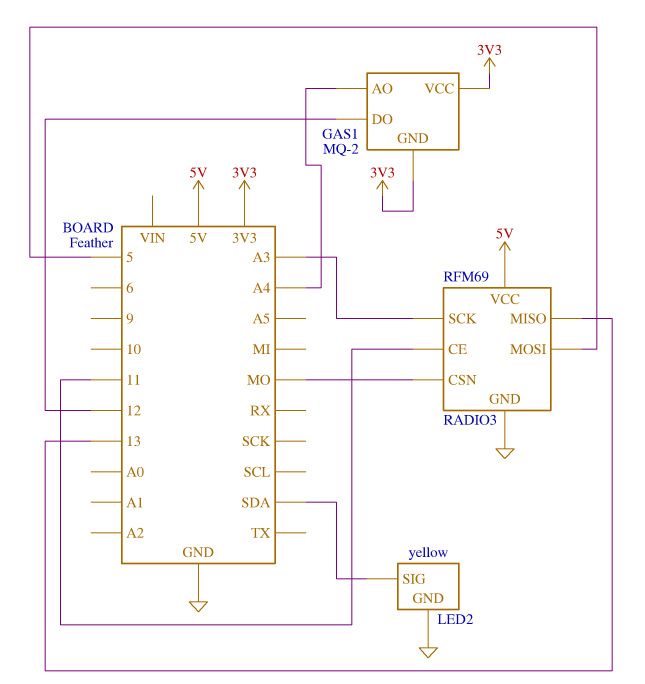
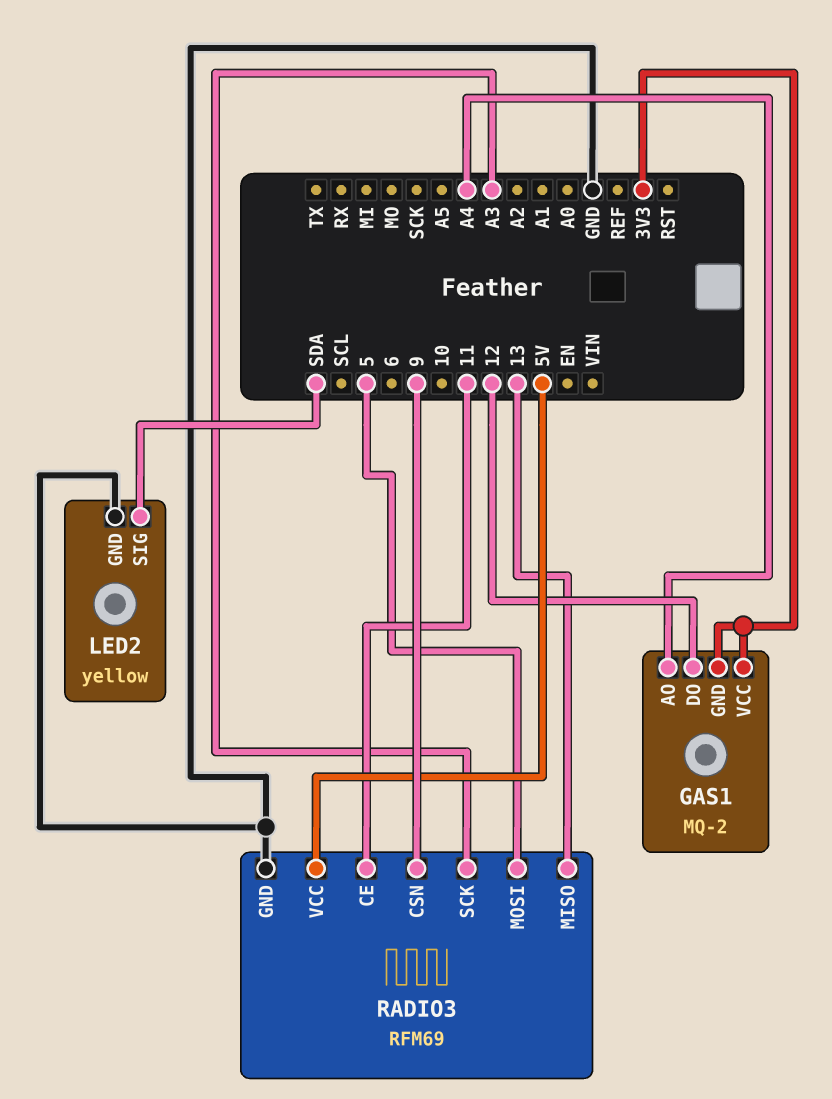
RADIO3 pin CSN: MO -> 9

